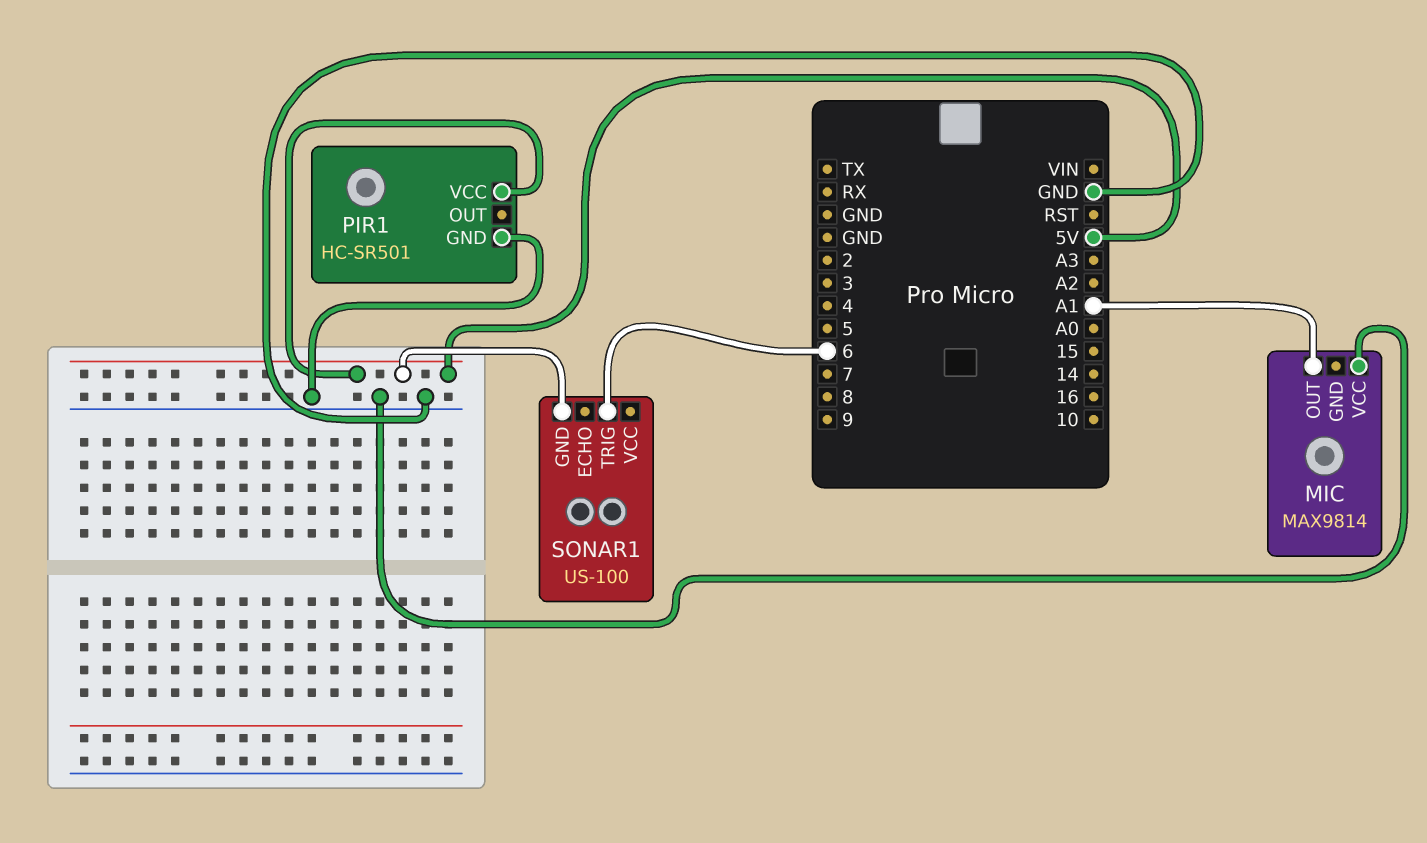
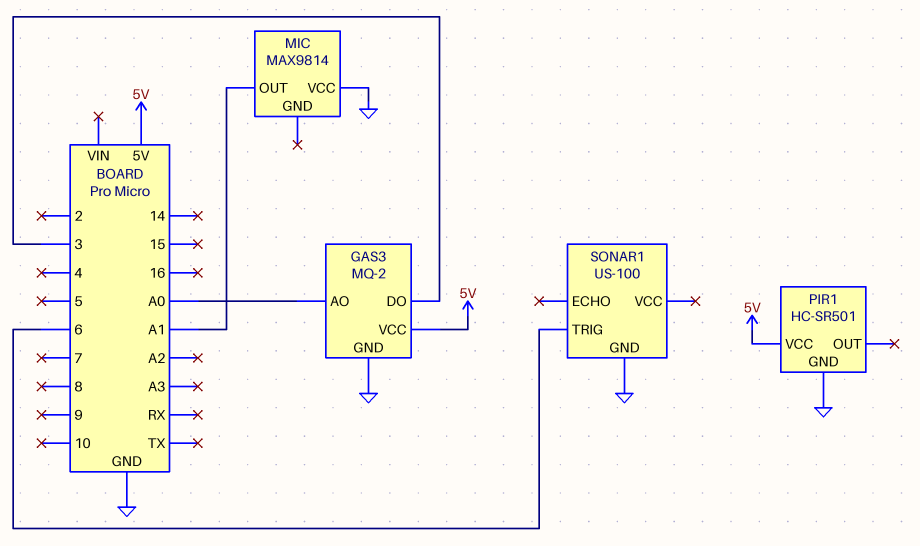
GAS3: none -> MQ-2
GAS3 pin AO: none -> A0
GAS3 pin DO: none -> 3
GAS3 pin GND: none -> GND
GAS3 pin VCC: none -> 5V
SONAR1 pin GND: 5V -> GND

